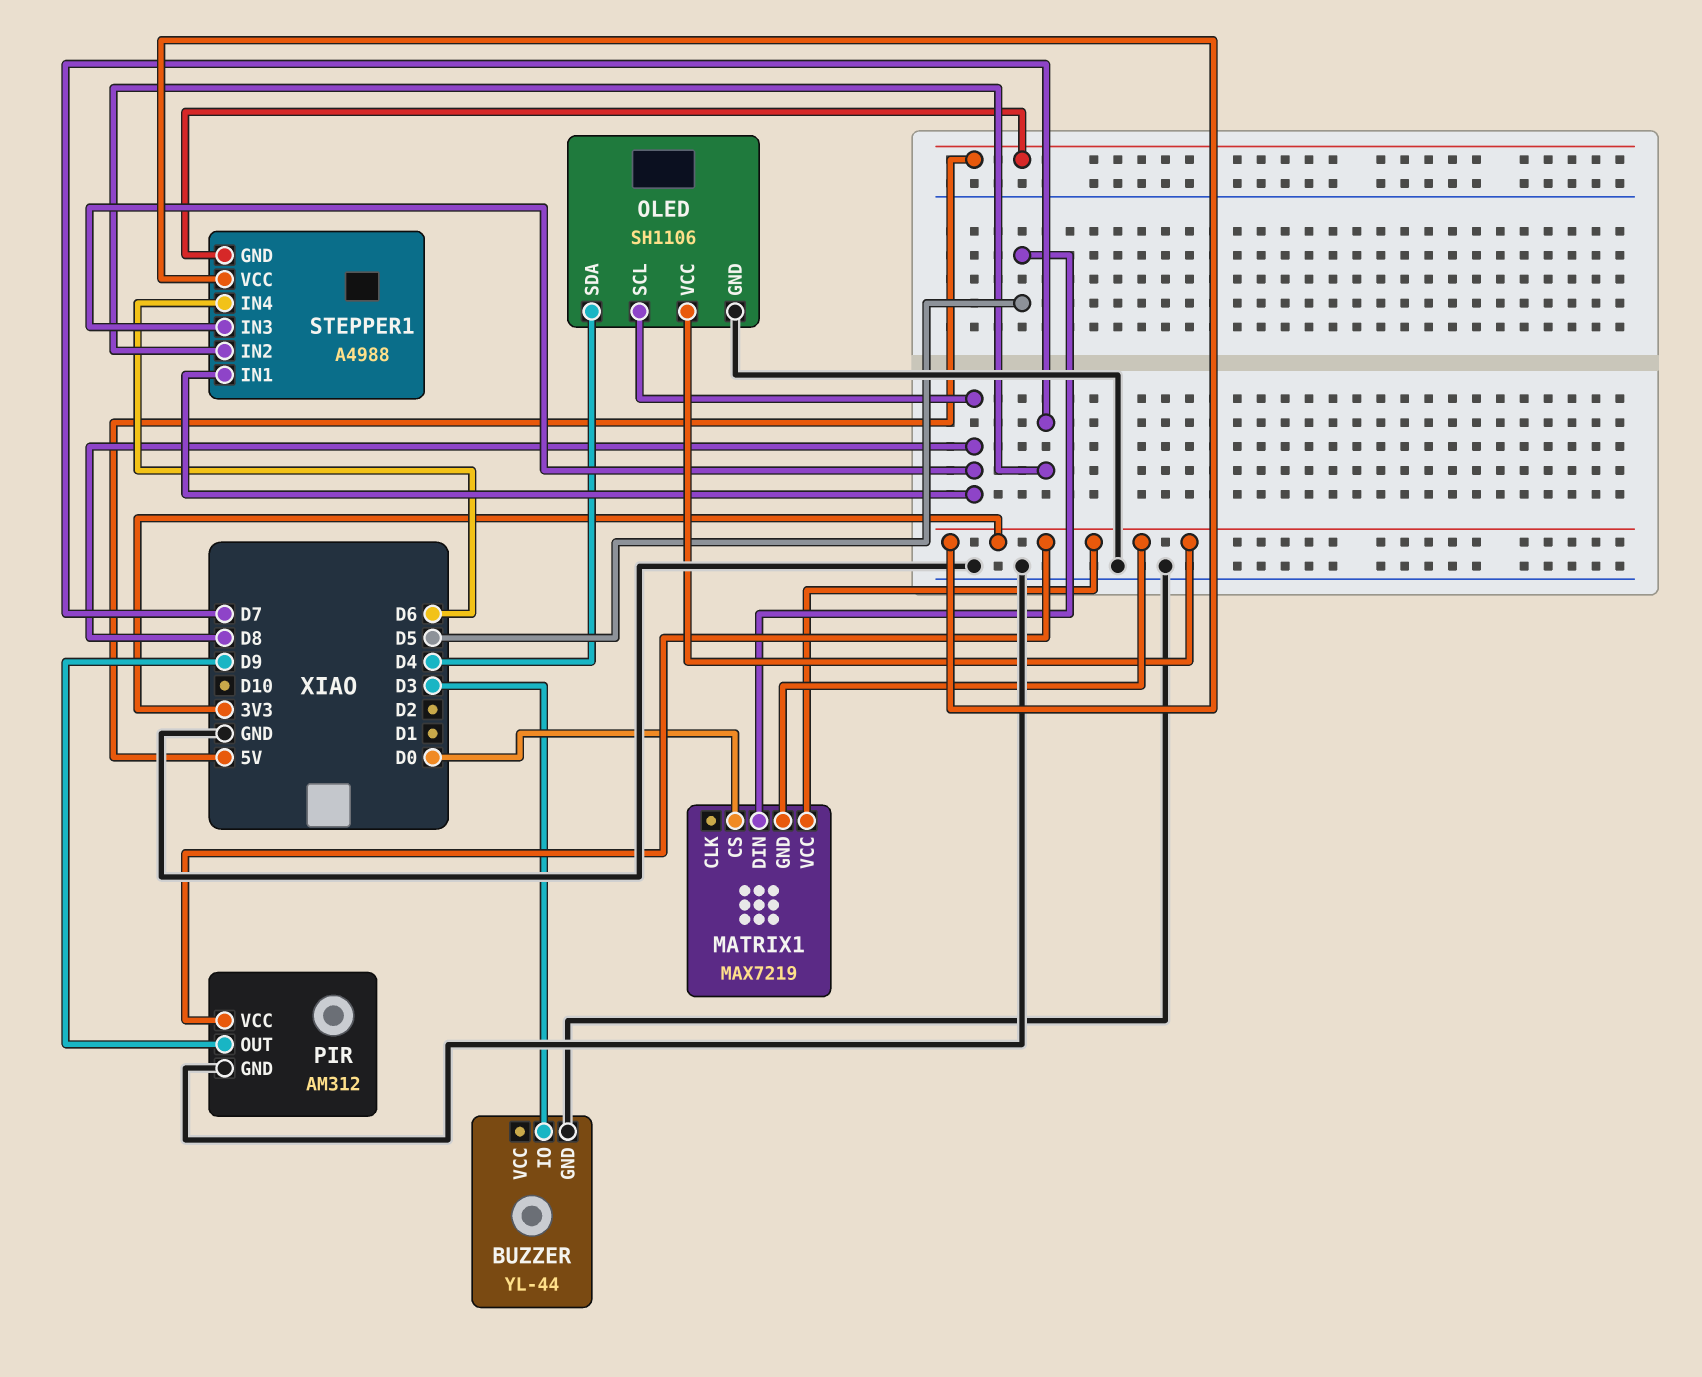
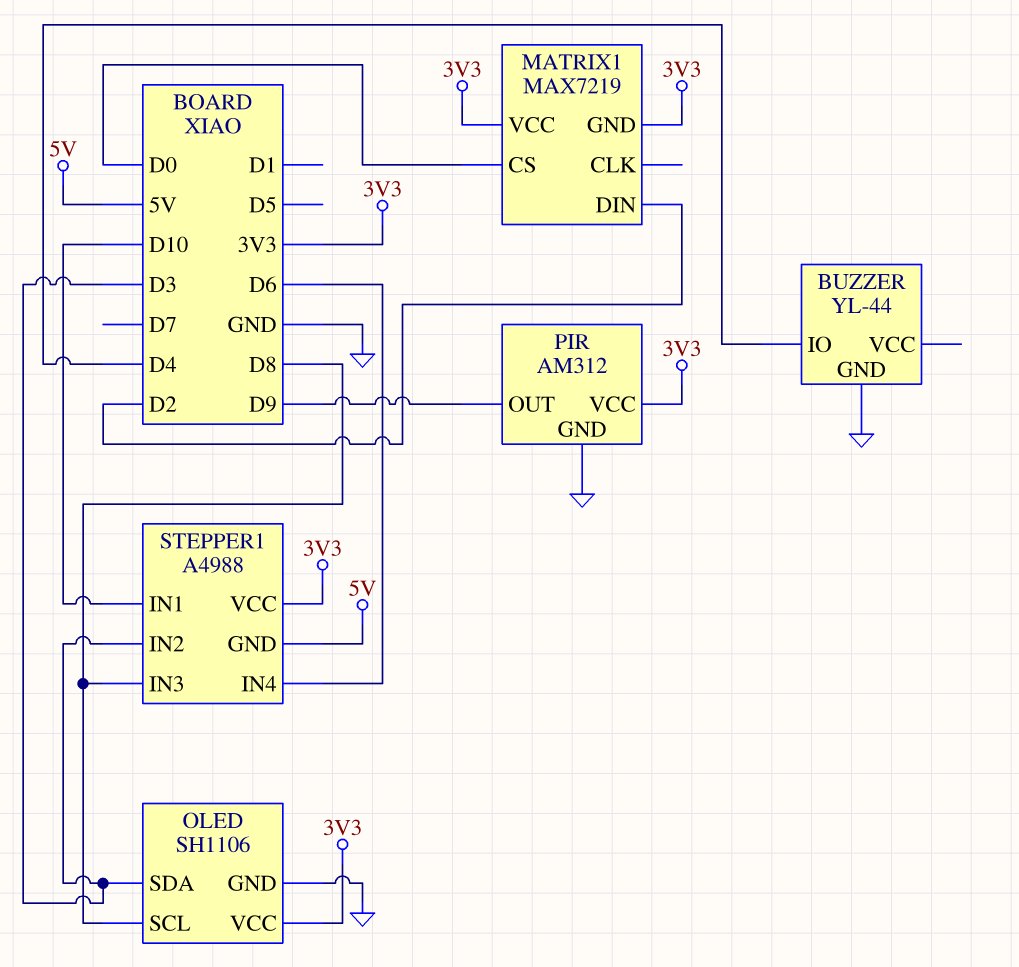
BUZZER pin IO: D3 -> D4
MATRIX1 pin DIN: D5 -> D2
OLED pin SDA: D4 -> D3
STEPPER1 pin IN1: D8 -> D10
STEPPER1 pin IN2: D7 -> D3

